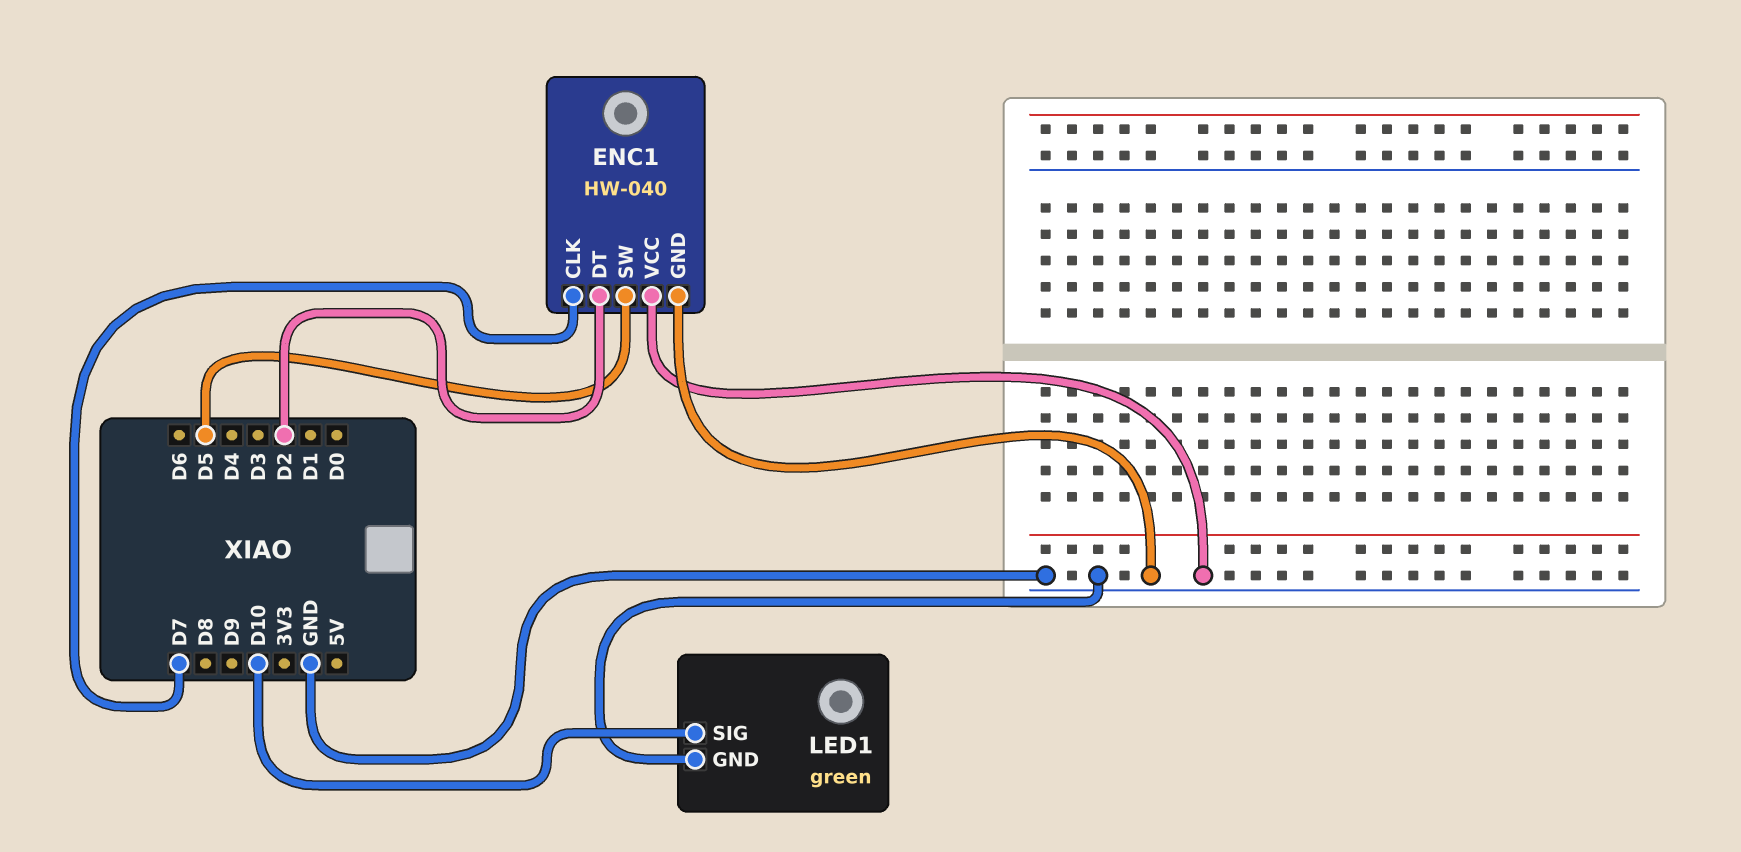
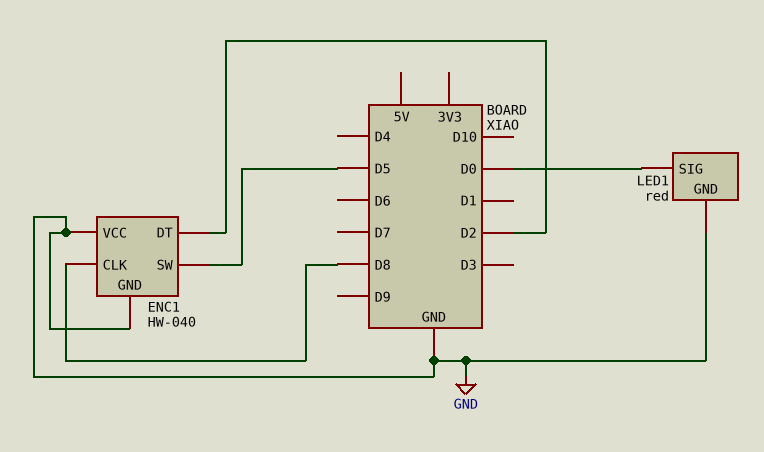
ENC1 pin CLK: D7 -> D8
LED1: green -> red
LED1 pin SIG: D10 -> D0

